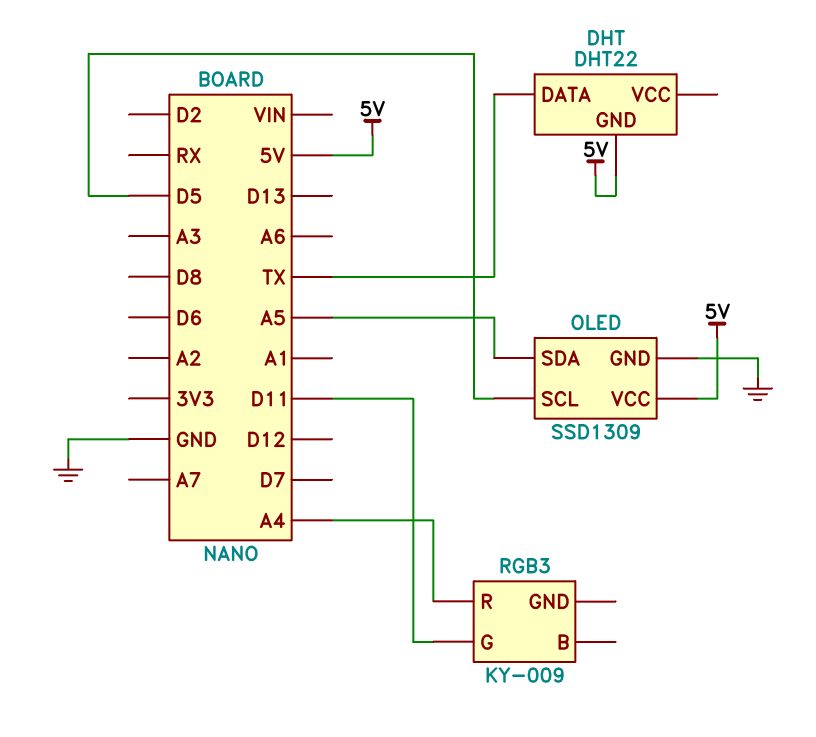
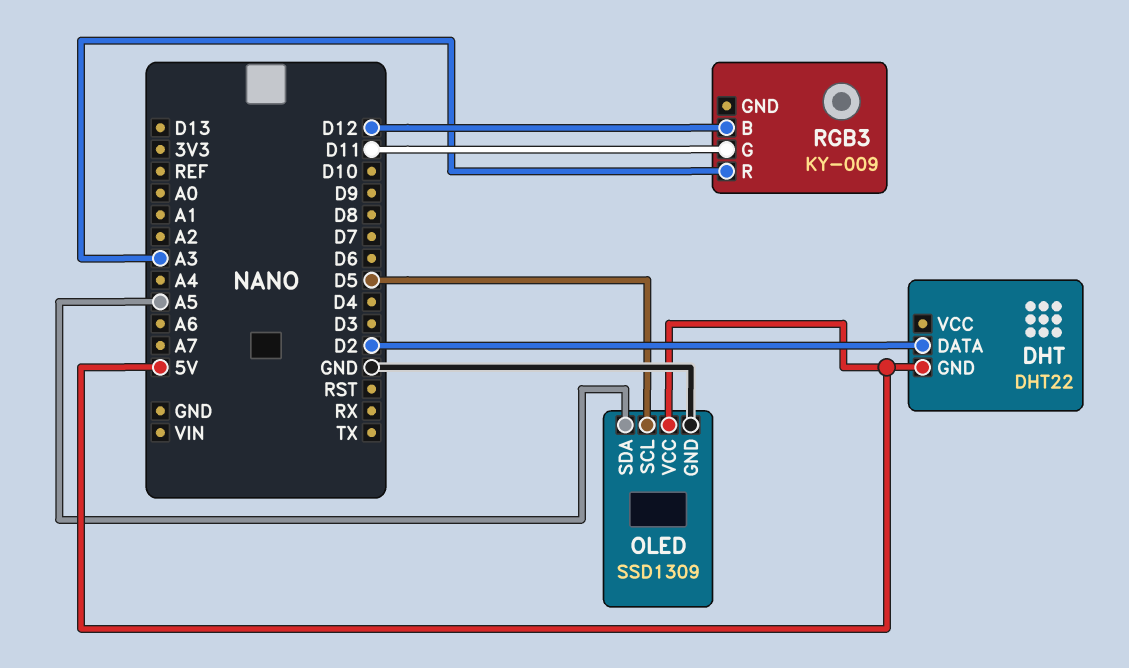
DHT pin DATA: TX -> D2
RGB3 pin B: none -> D12
RGB3 pin R: A4 -> A3

